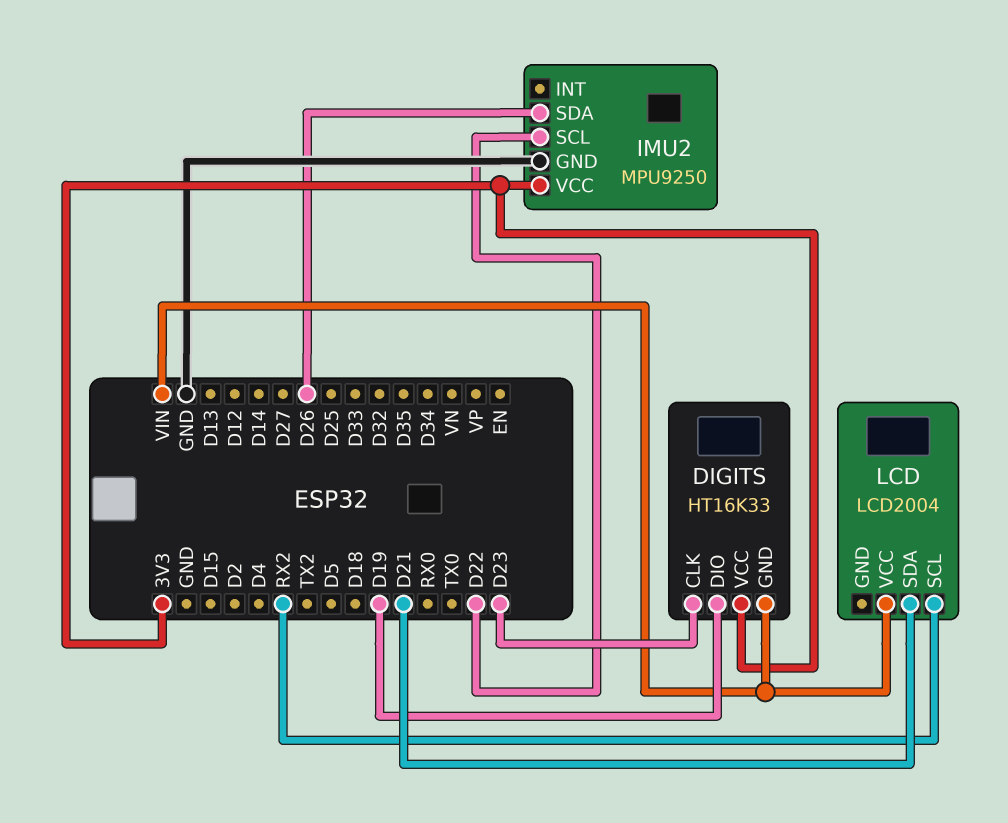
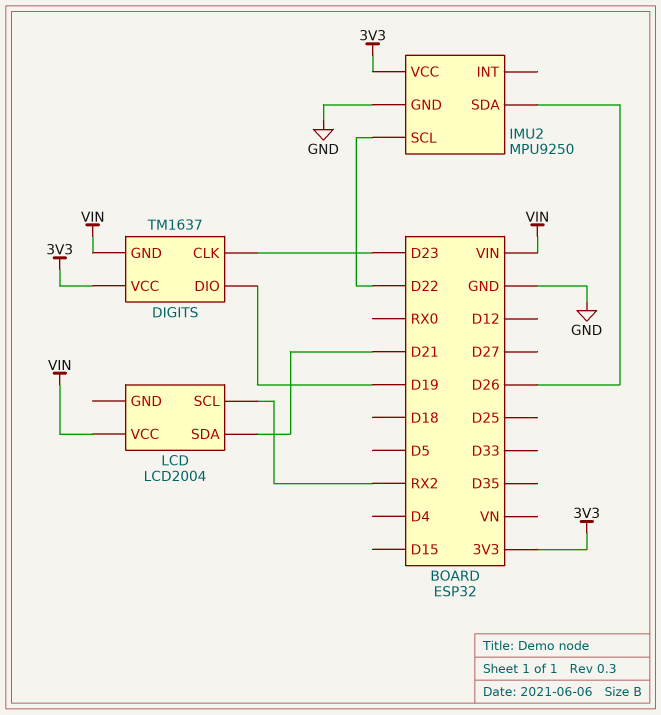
DIGITS: HT16K33 -> TM1637

